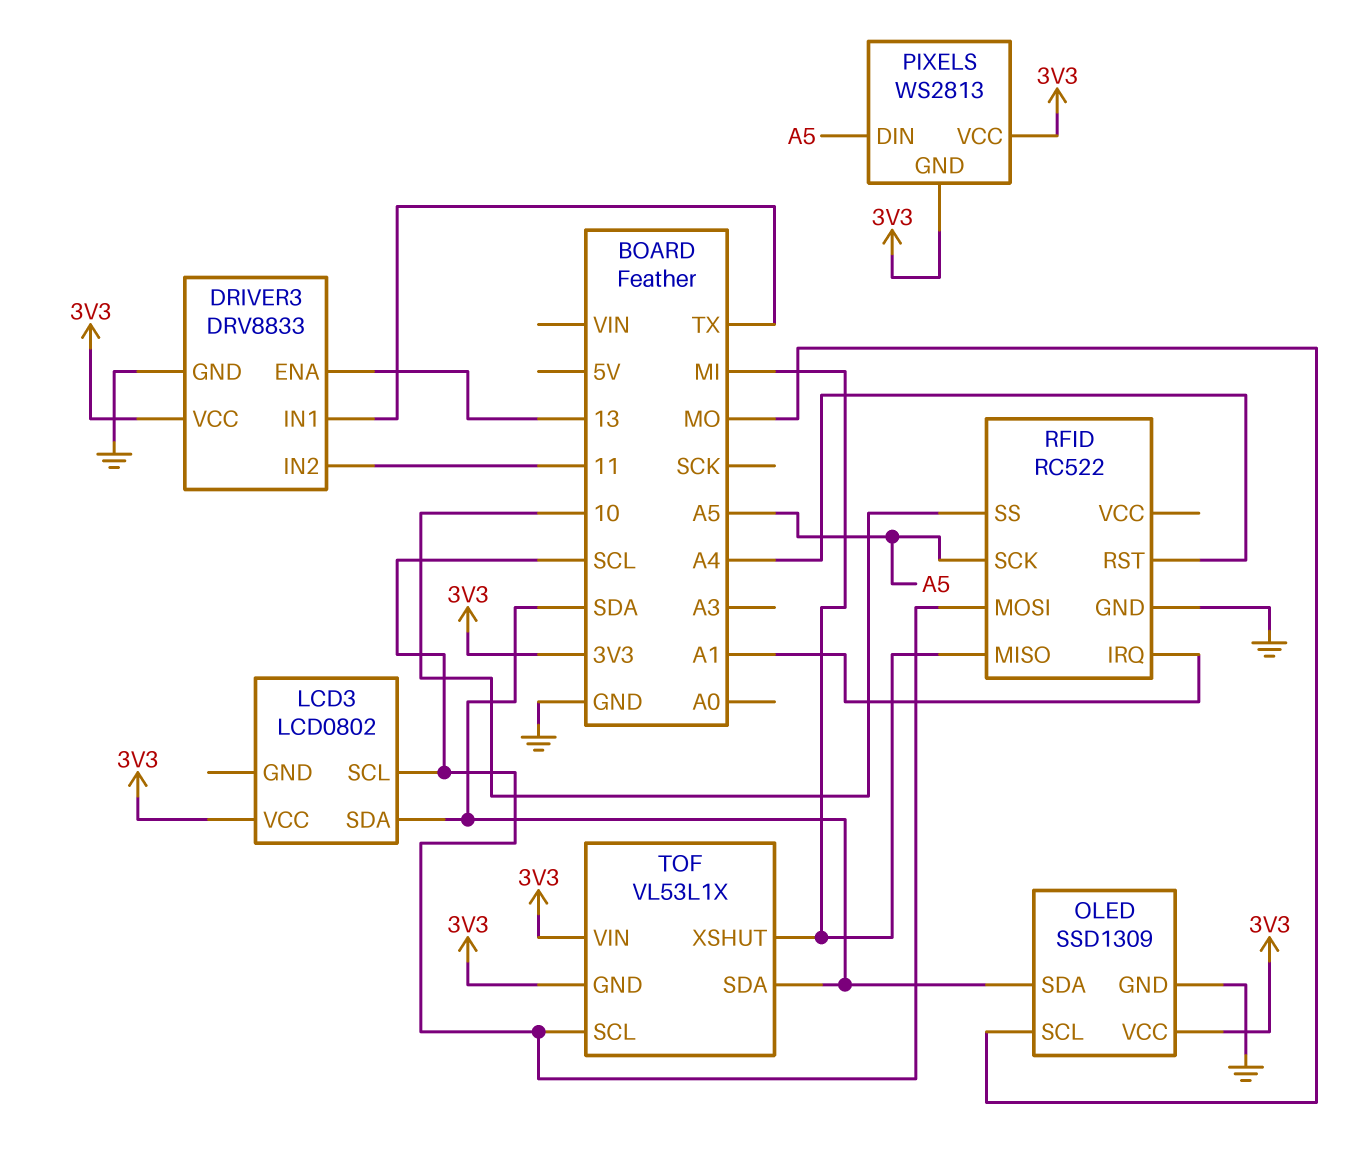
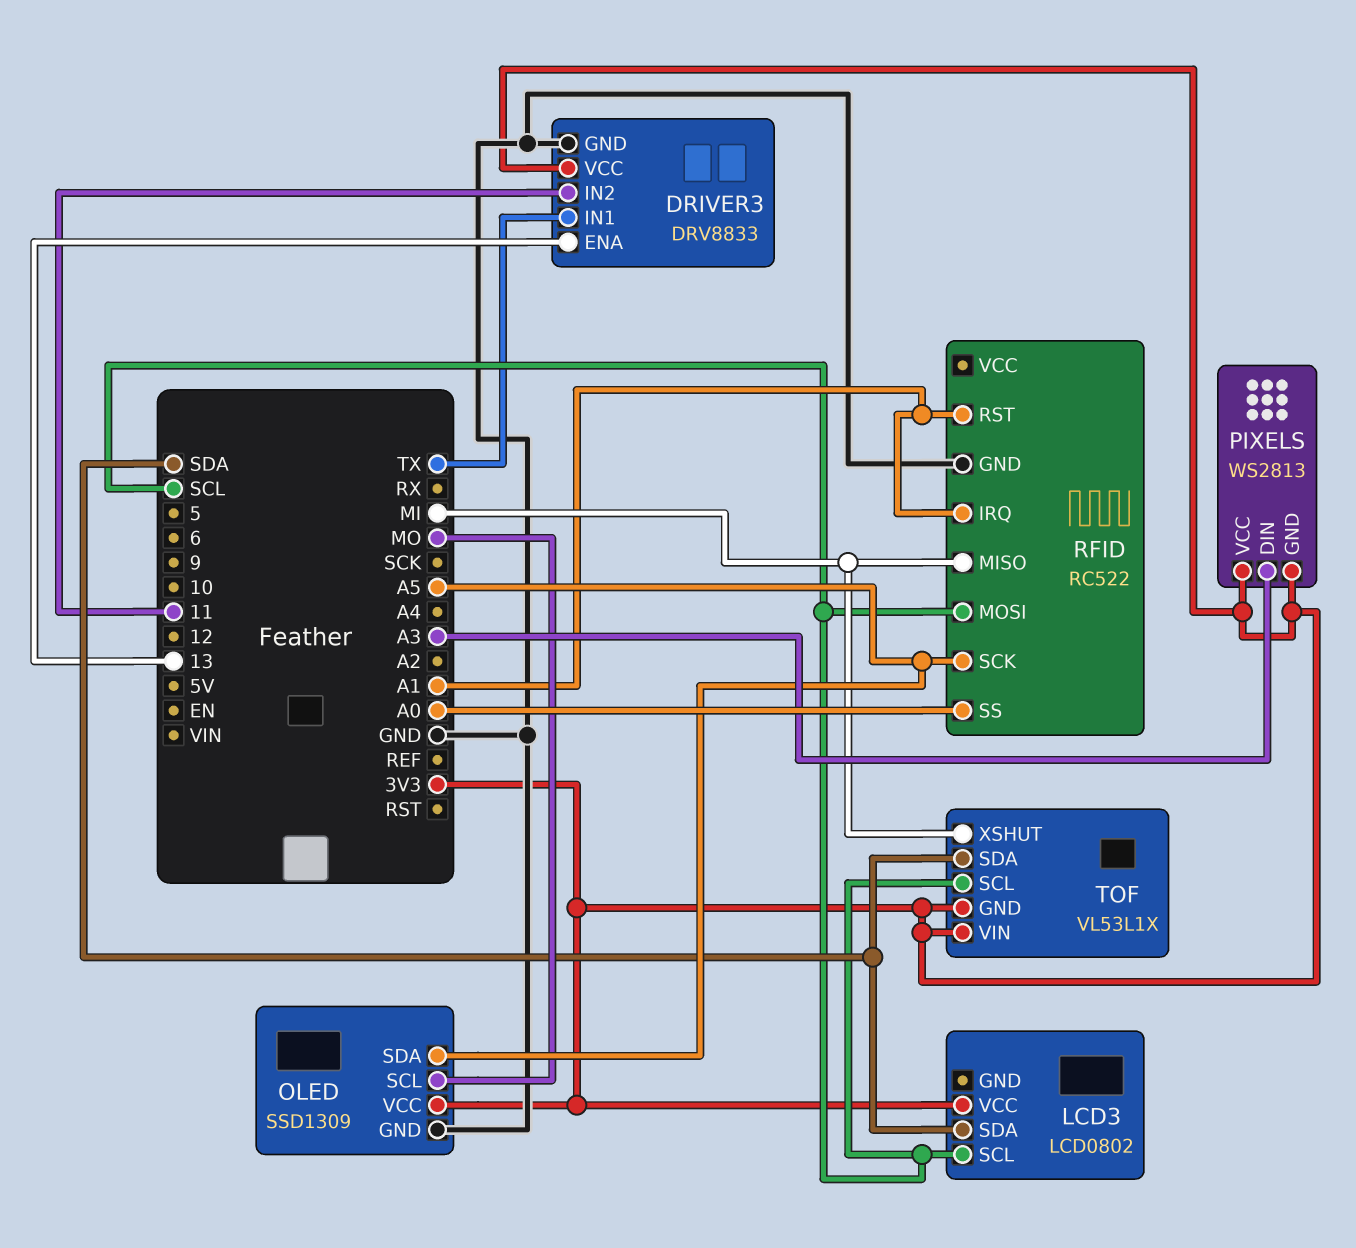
OLED pin SDA: SDA -> A5
PIXELS pin DIN: A5 -> A3
RFID pin RST: A4 -> A1
RFID pin SS: 10 -> A0

